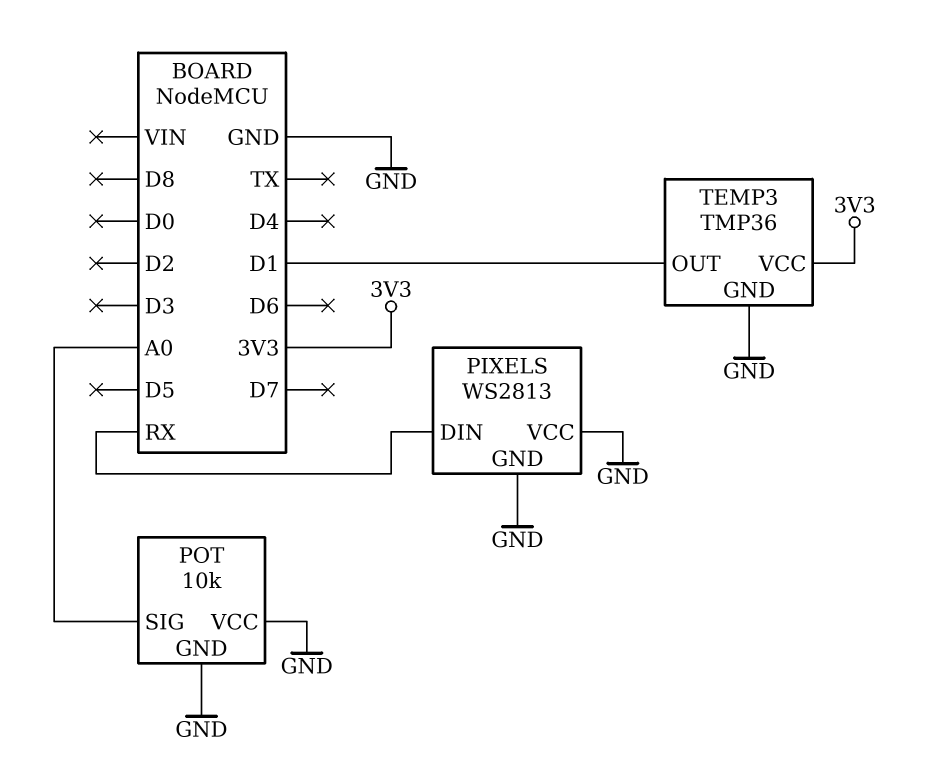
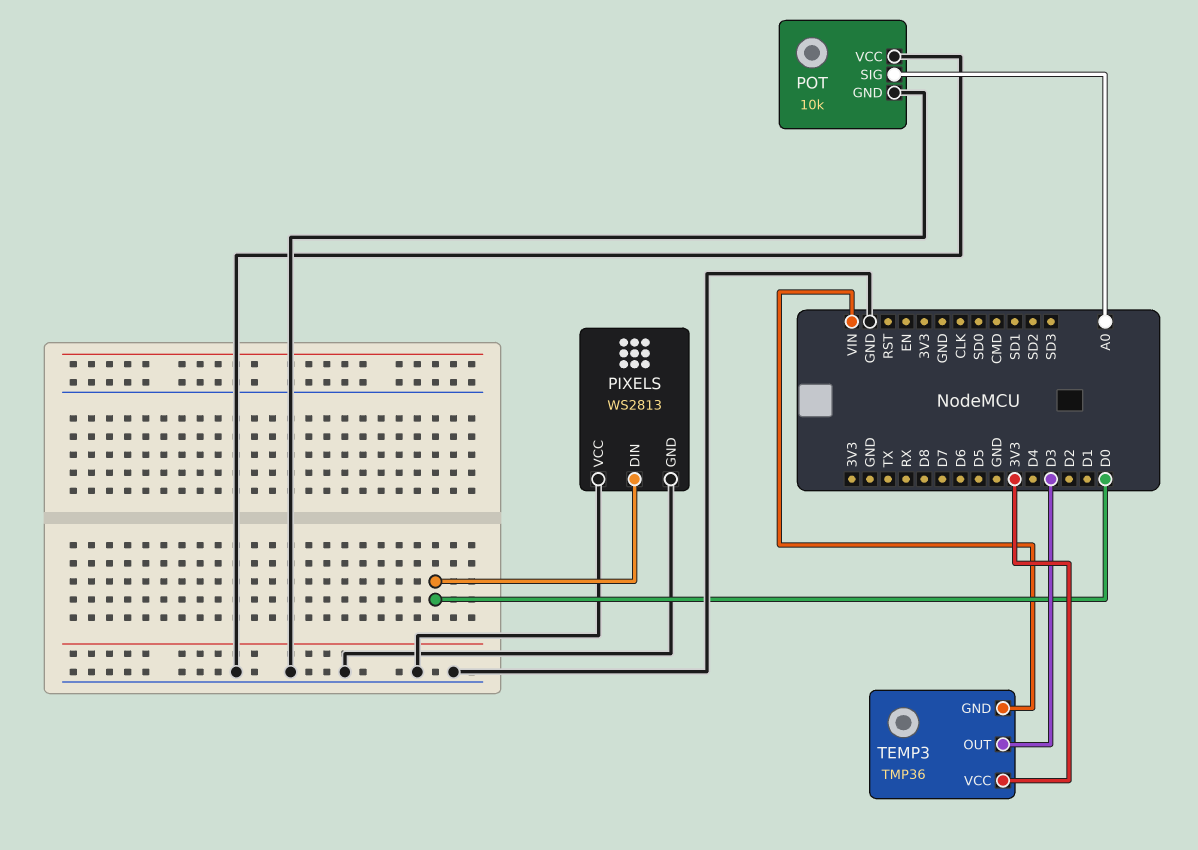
PIXELS pin DIN: RX -> D0
TEMP3 pin GND: GND -> VIN
TEMP3 pin OUT: D1 -> D3

